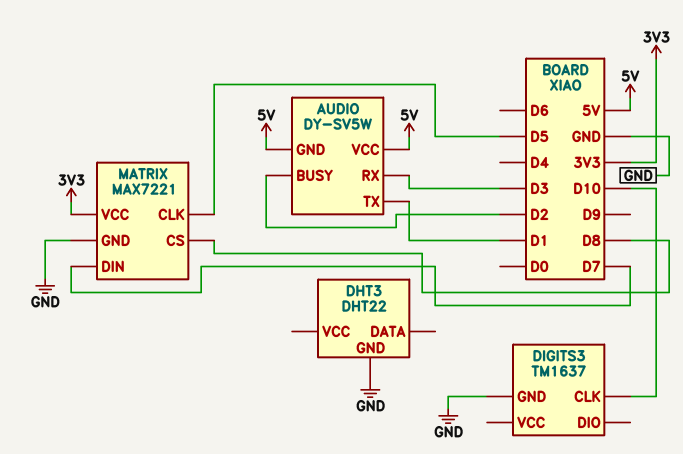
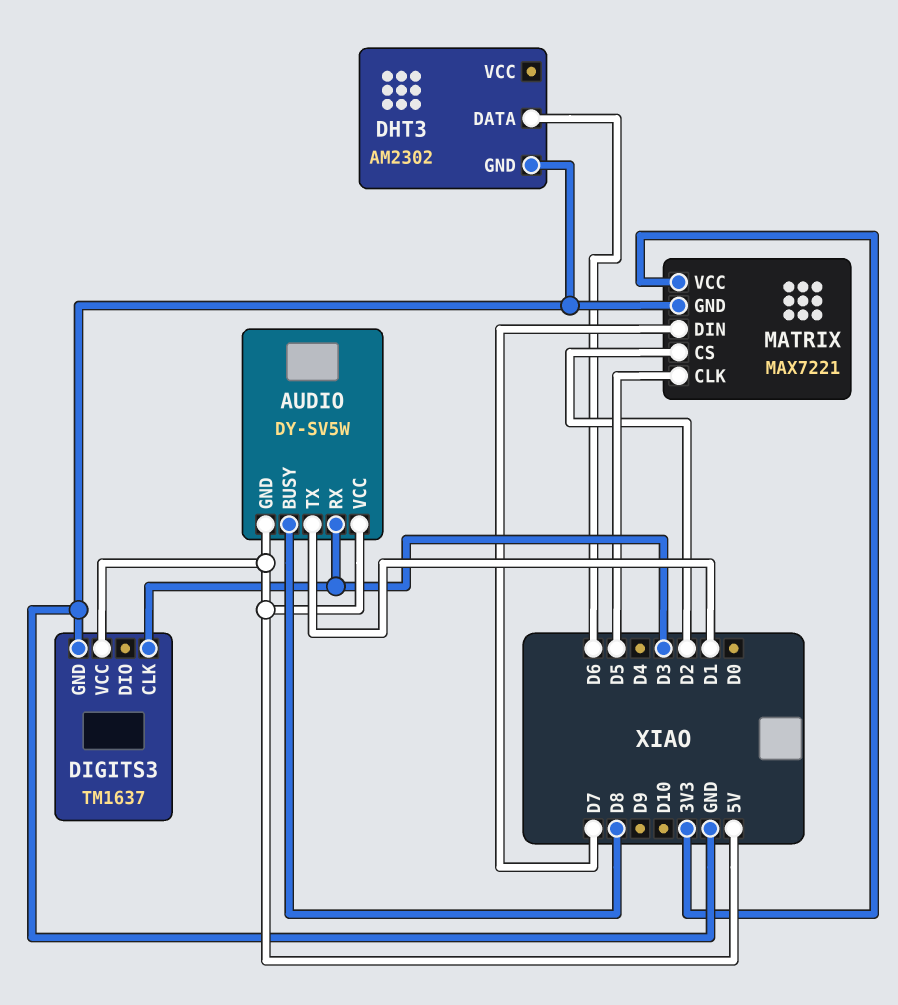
AUDIO pin BUSY: D2 -> D8
DHT3: DHT22 -> AM2302
DHT3 pin DATA: none -> D6
DIGITS3 pin CLK: D10 -> D3
DIGITS3 pin VCC: none -> 5V
MATRIX pin CS: D8 -> D2

